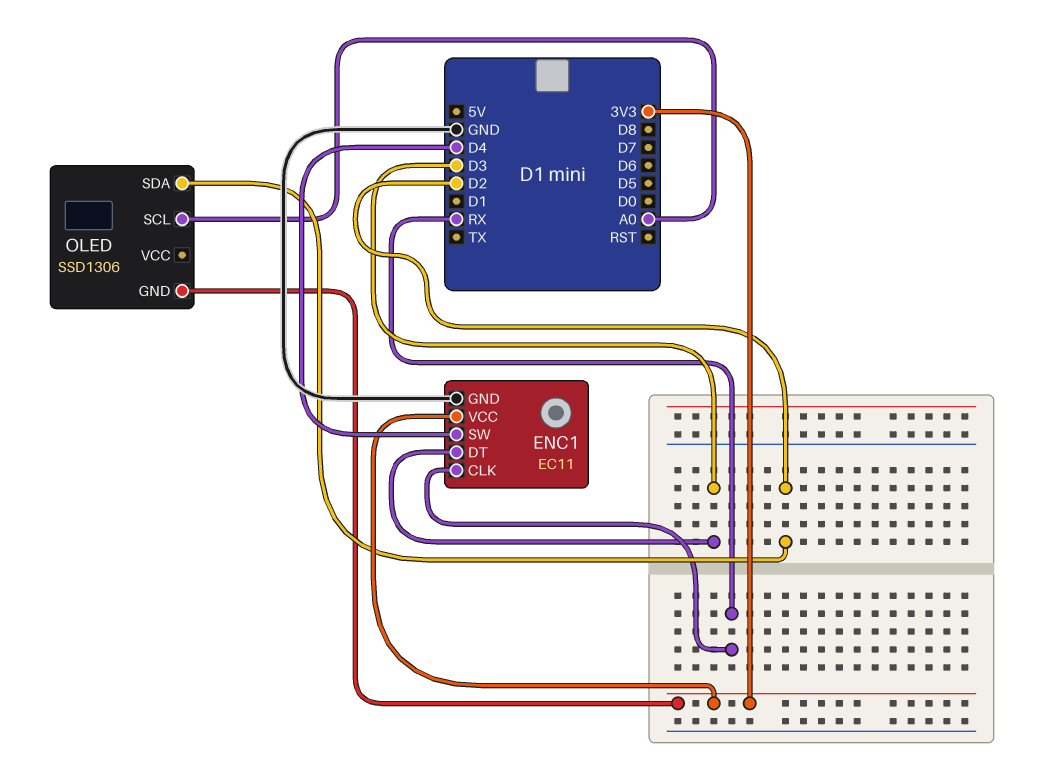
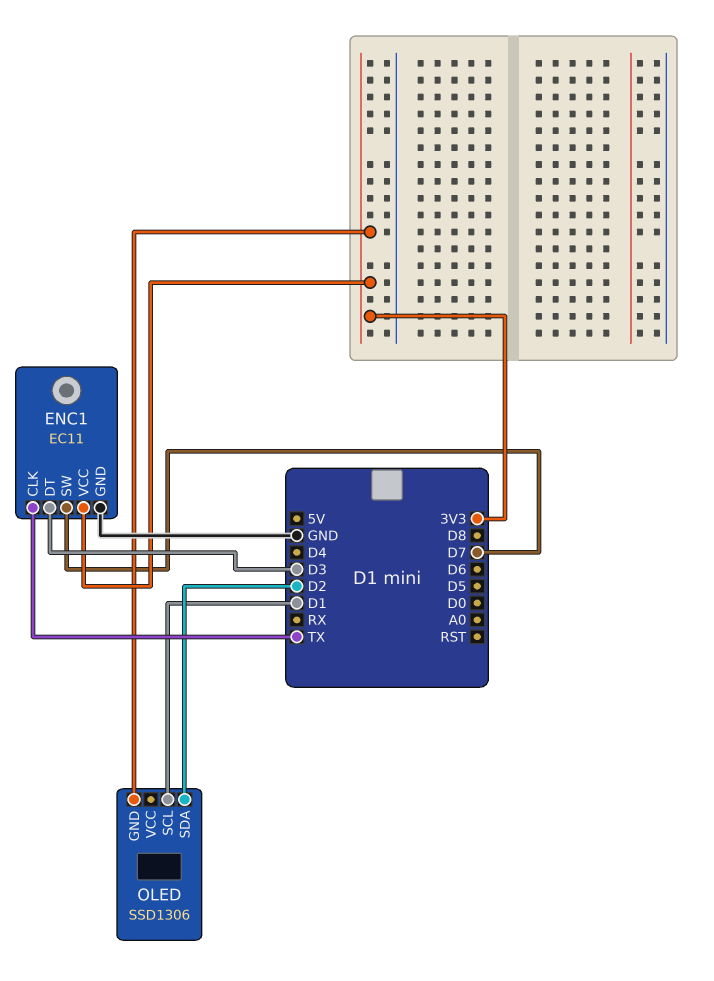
ENC1 pin CLK: RX -> TX
ENC1 pin SW: D4 -> D7
OLED pin SCL: A0 -> D1

